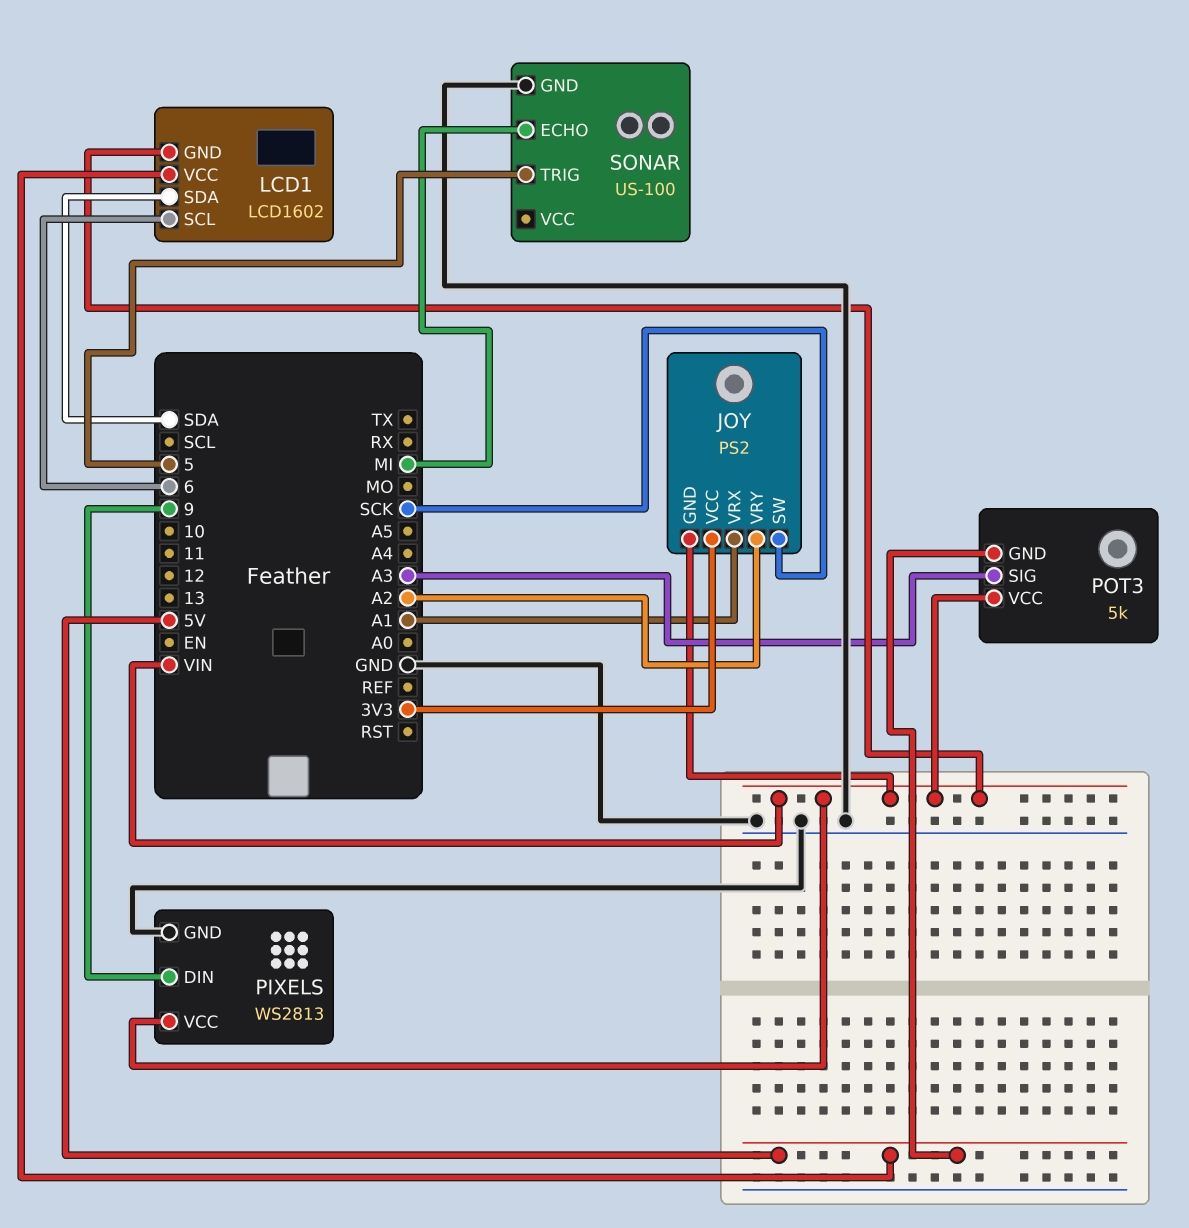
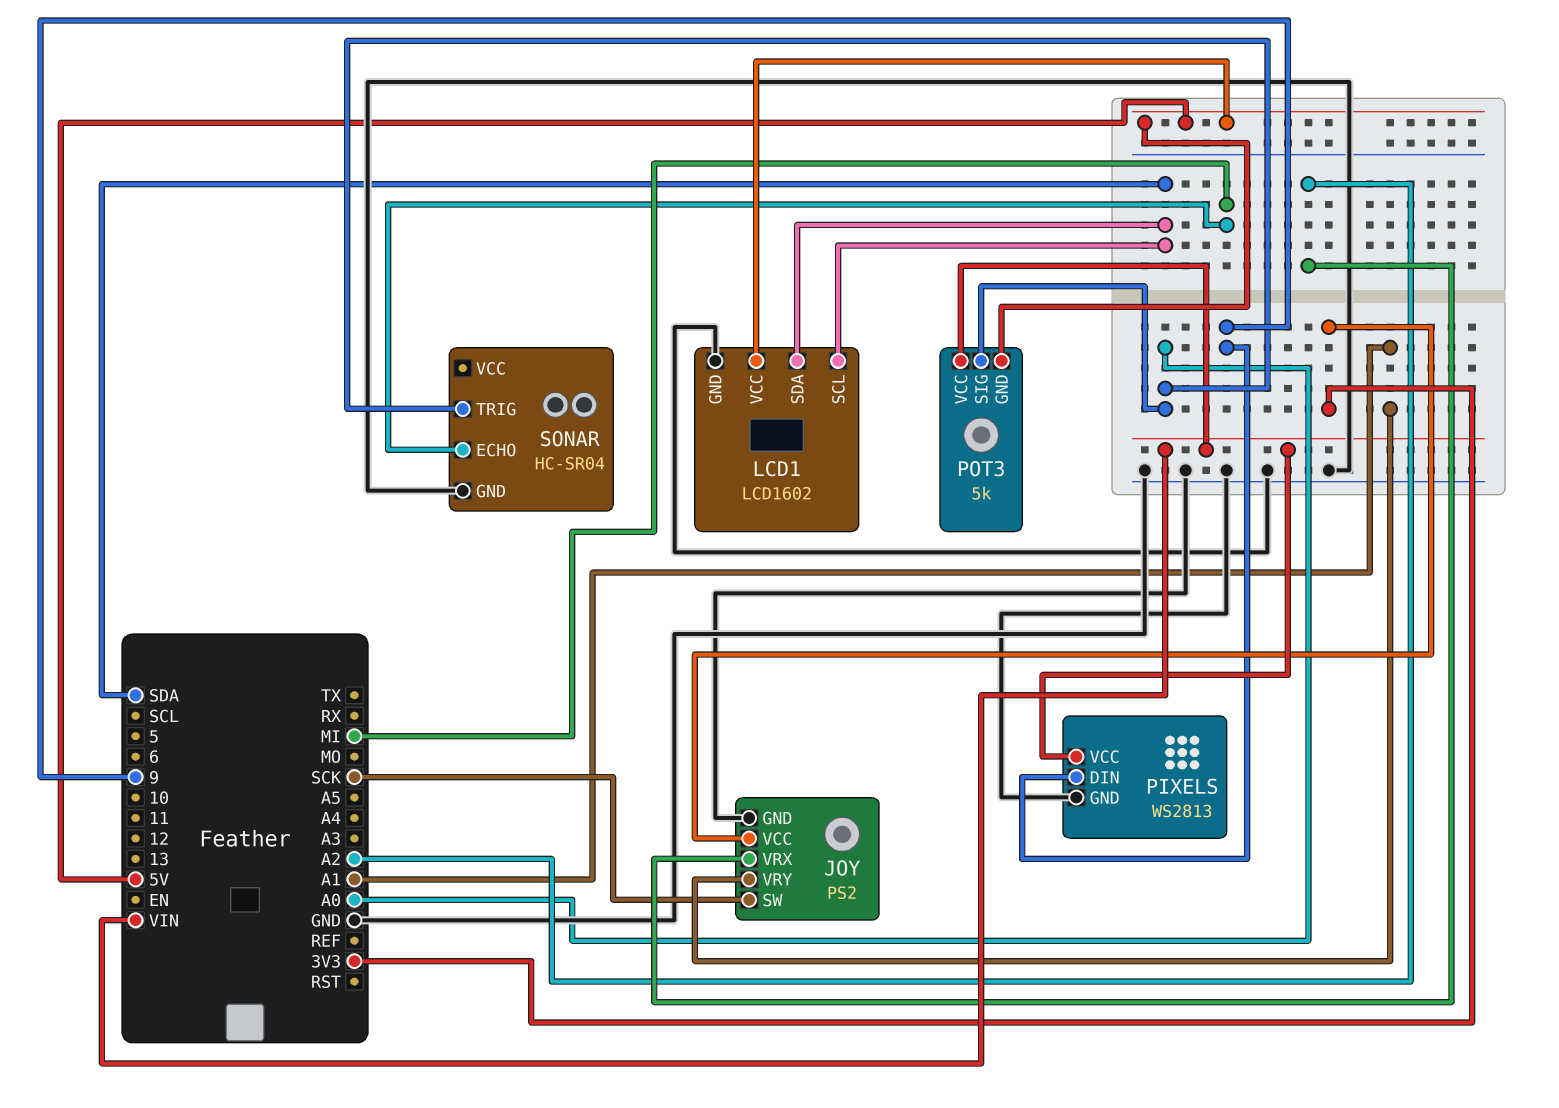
JOY pin GND: VIN -> GND
JOY pin VRX: A1 -> A2
JOY pin VRY: A2 -> A1
LCD1 pin GND: VIN -> GND
LCD1 pin SCL: 6 -> SDA
POT3 pin SIG: A3 -> A0
SONAR: US-100 -> HC-SR04
SONAR pin TRIG: 5 -> A0

